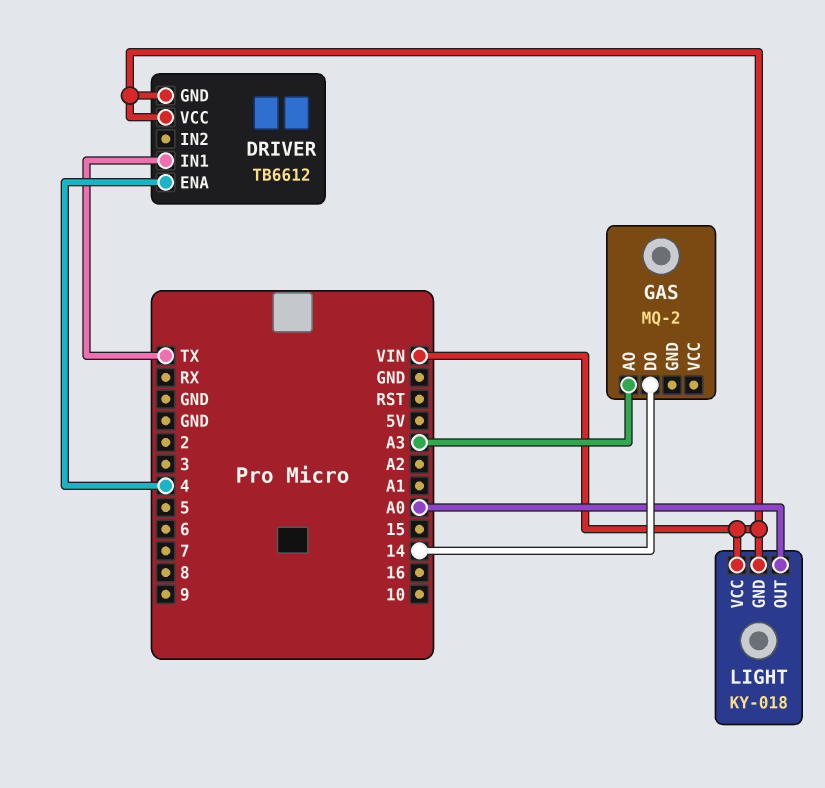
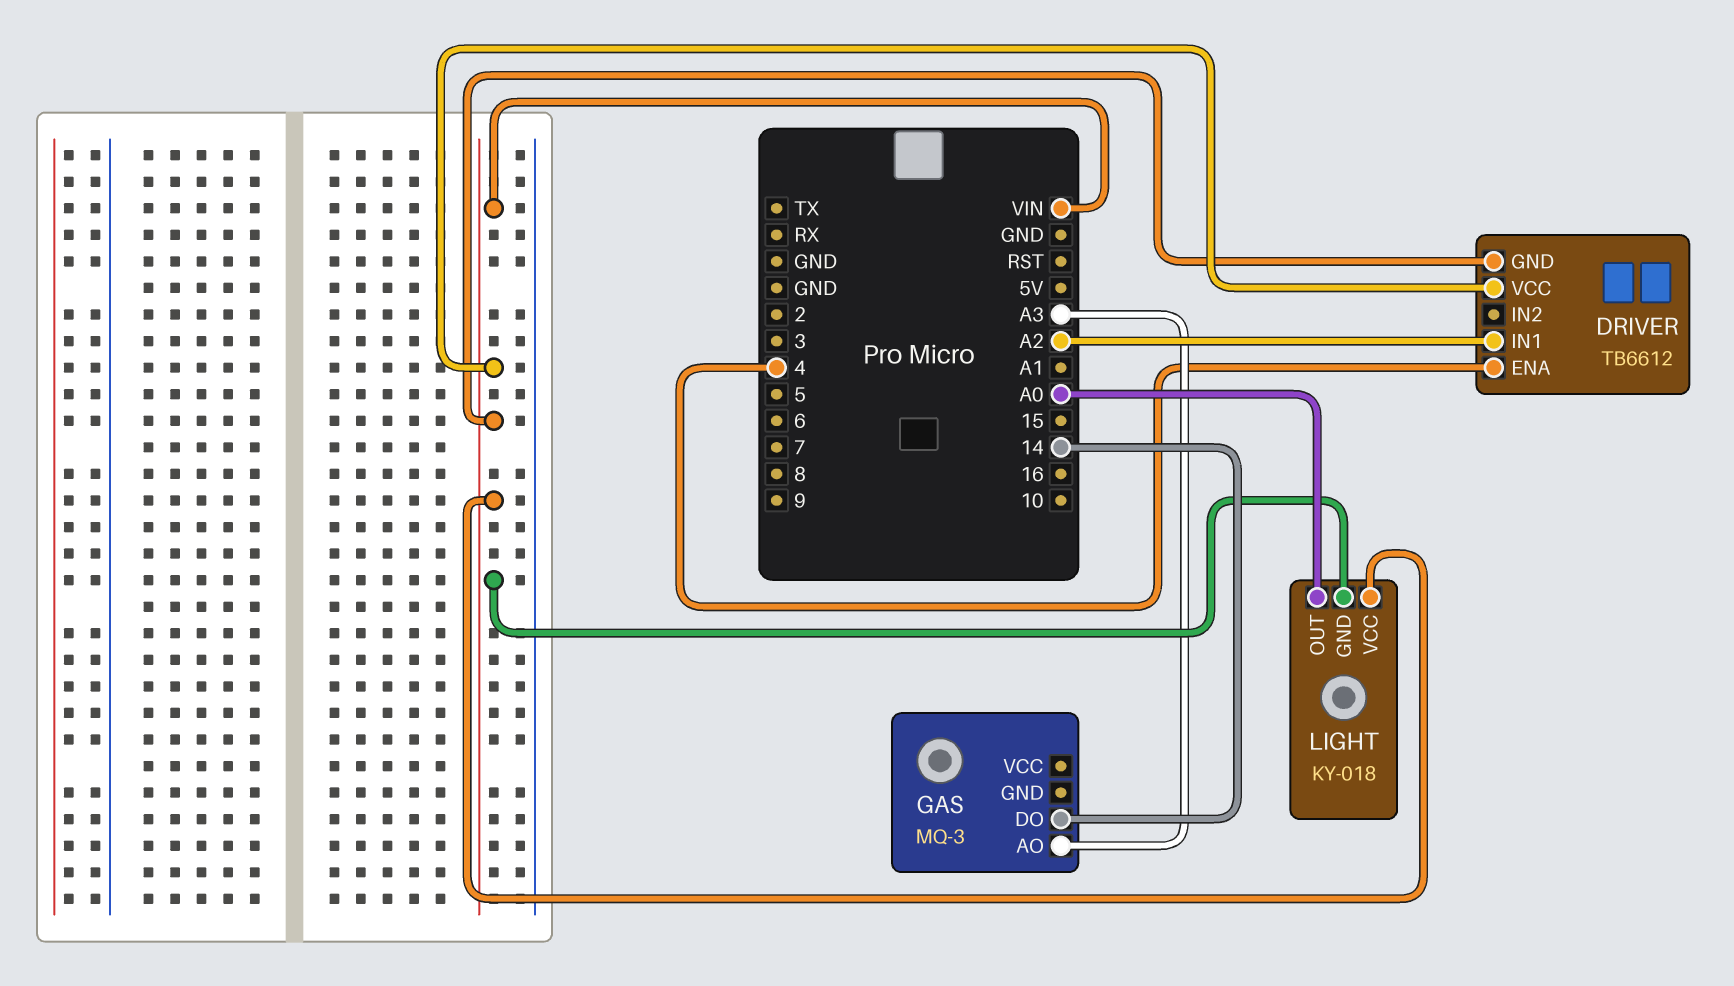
DRIVER pin IN1: TX -> A2
GAS: MQ-2 -> MQ-3

